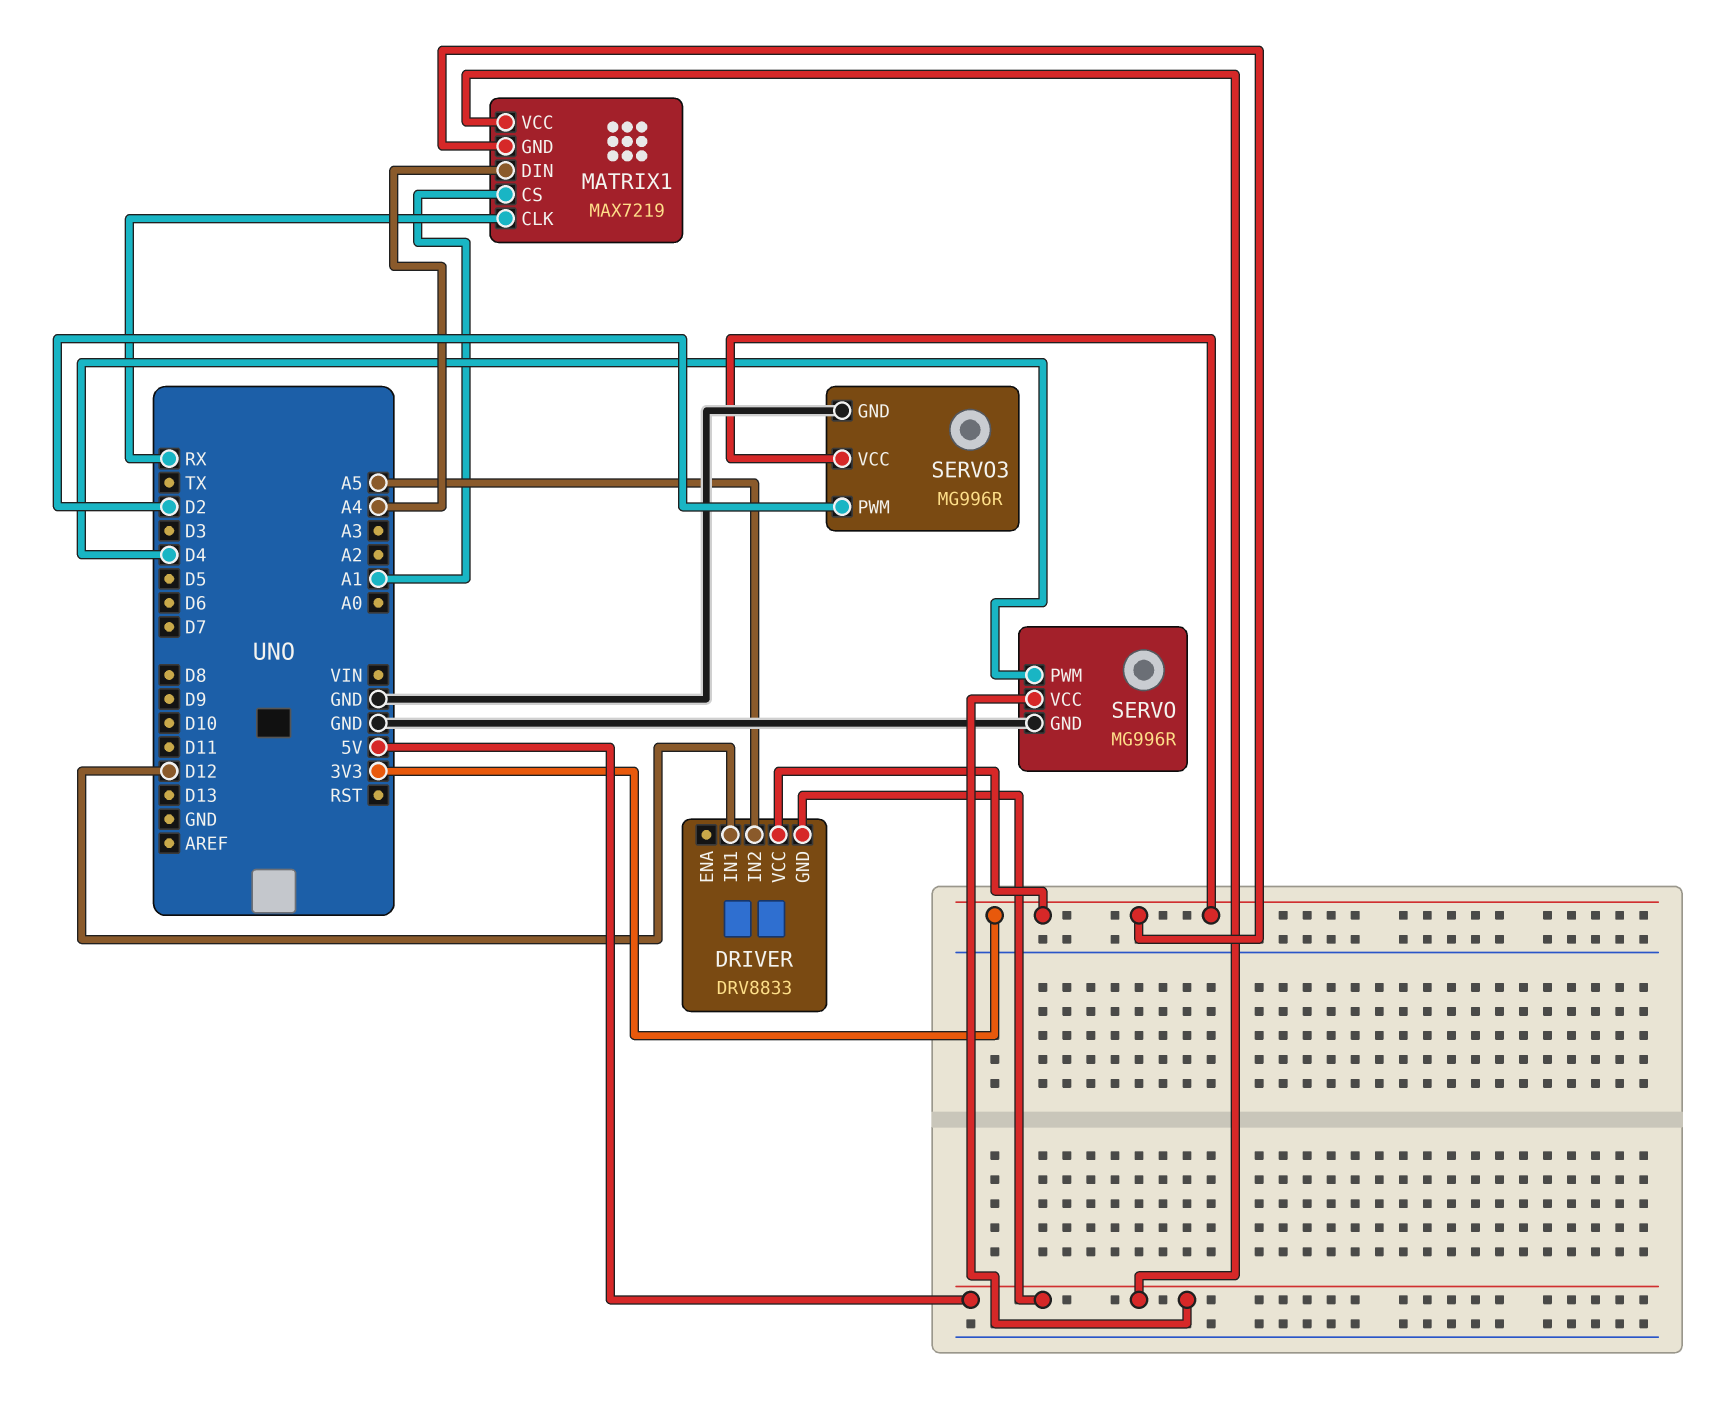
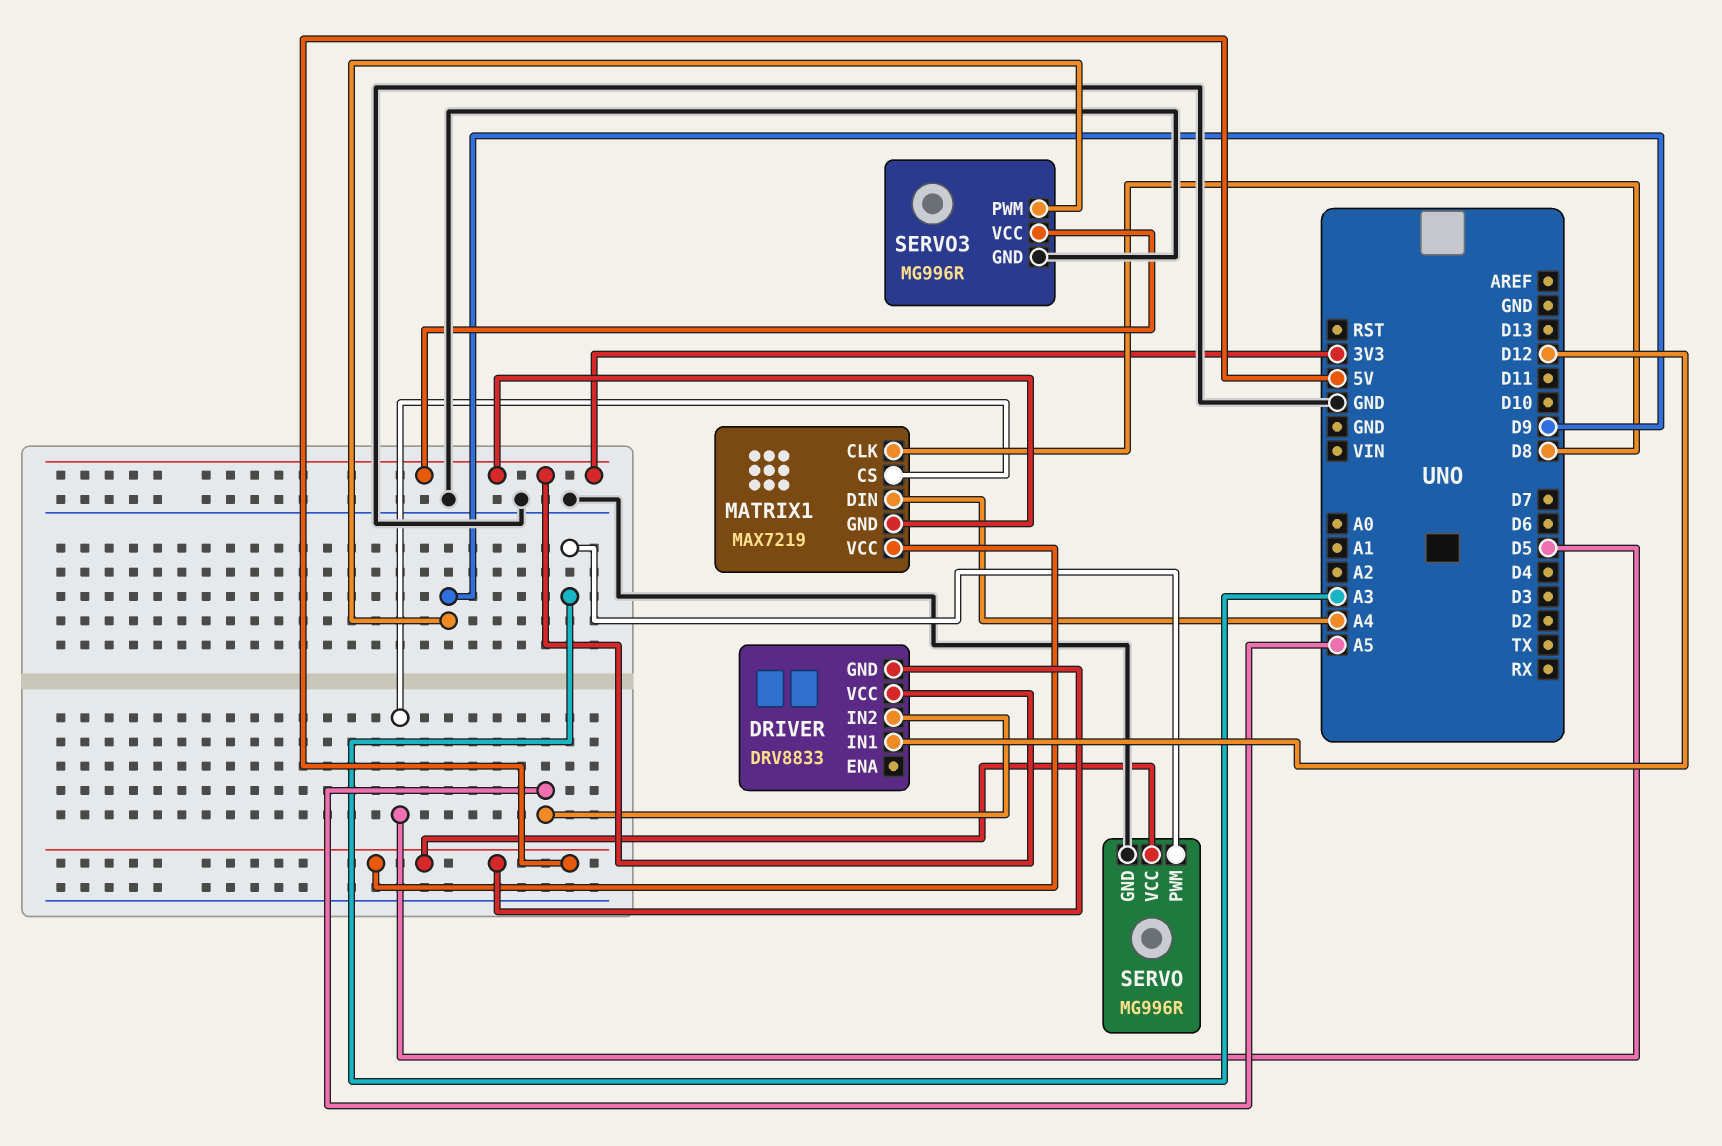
MATRIX1 pin CLK: RX -> D8
MATRIX1 pin CS: A1 -> D5
SERVO pin PWM: D4 -> A3
SERVO3 pin PWM: D2 -> D9

